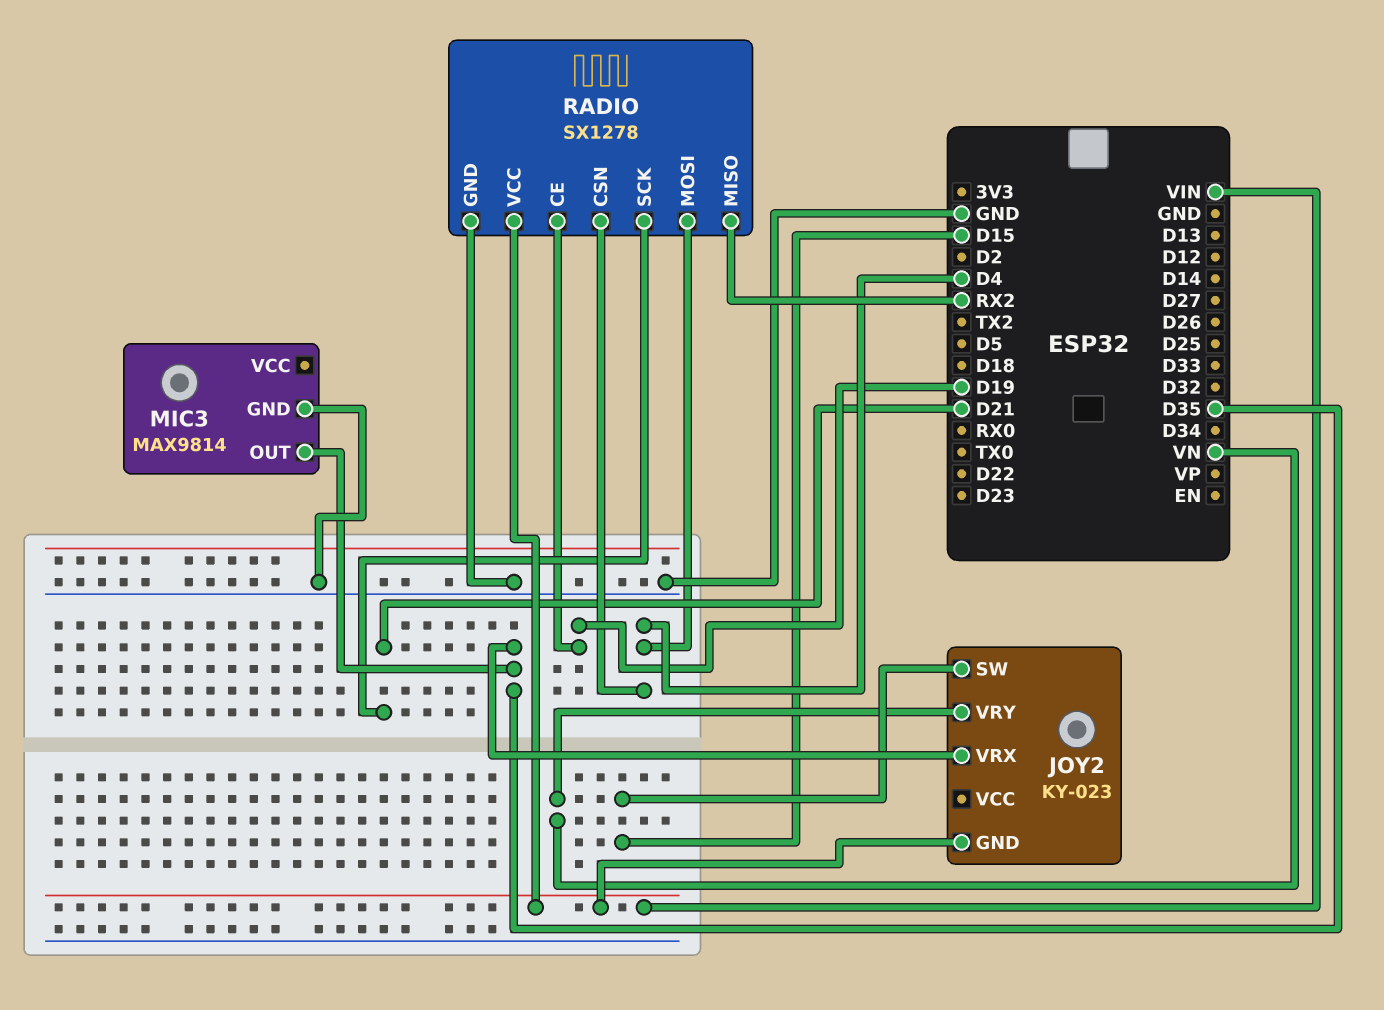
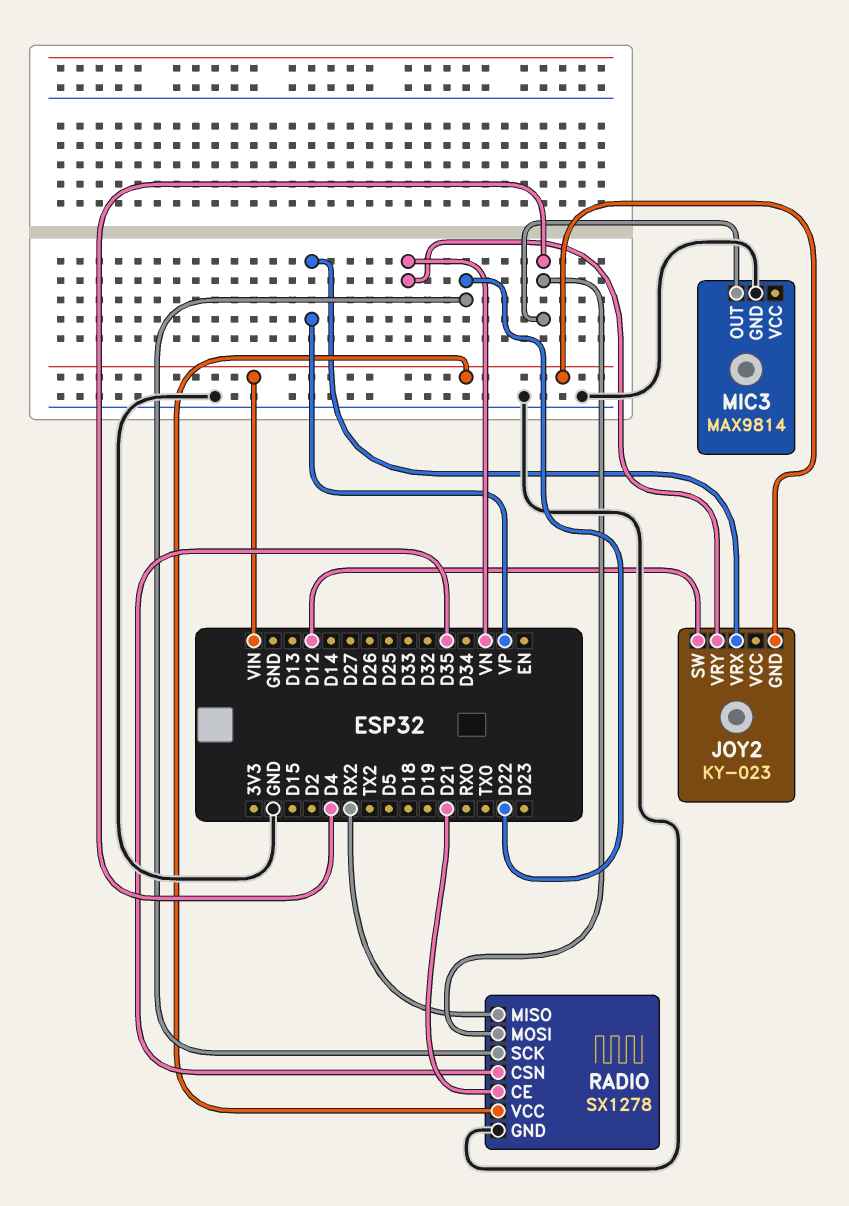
JOY2 pin SW: D15 -> D12
JOY2 pin VRX: D35 -> VP
MIC3 pin OUT: D35 -> D4
RADIO pin CE: D19 -> D21
RADIO pin CSN: D4 -> D35
RADIO pin SCK: D21 -> D22

